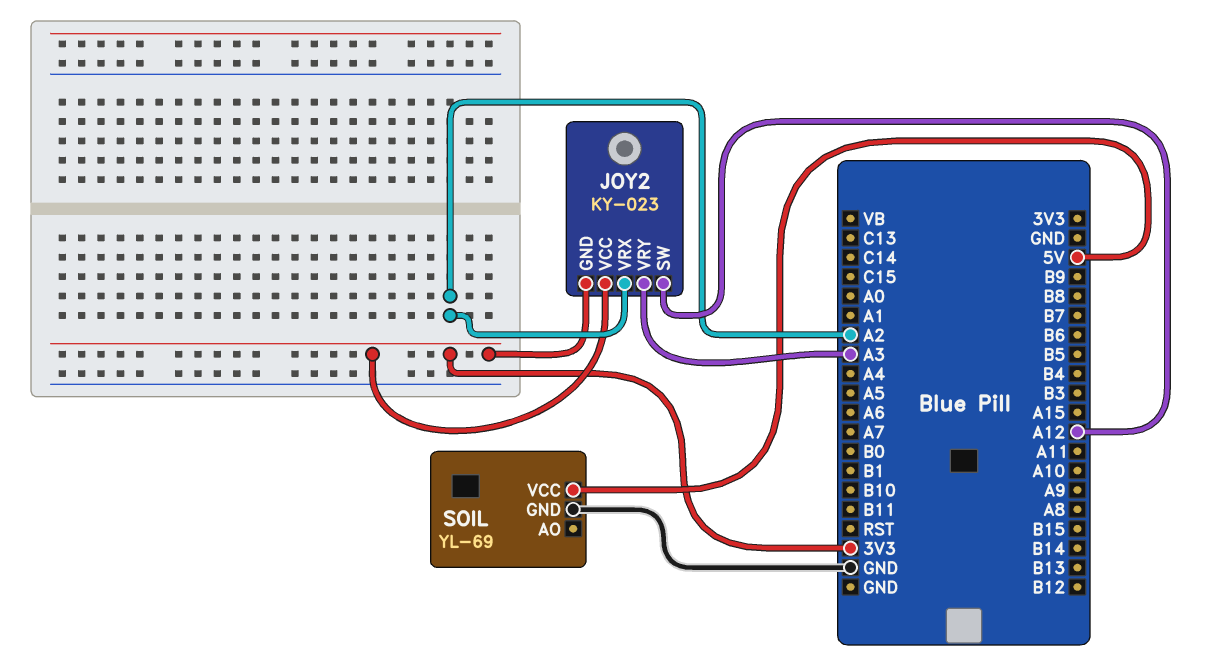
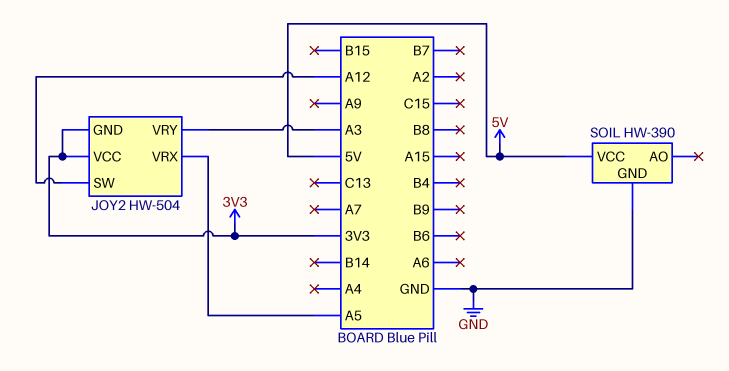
JOY2: KY-023 -> HW-504
JOY2 pin VRX: A2 -> A5
SOIL: YL-69 -> HW-390

